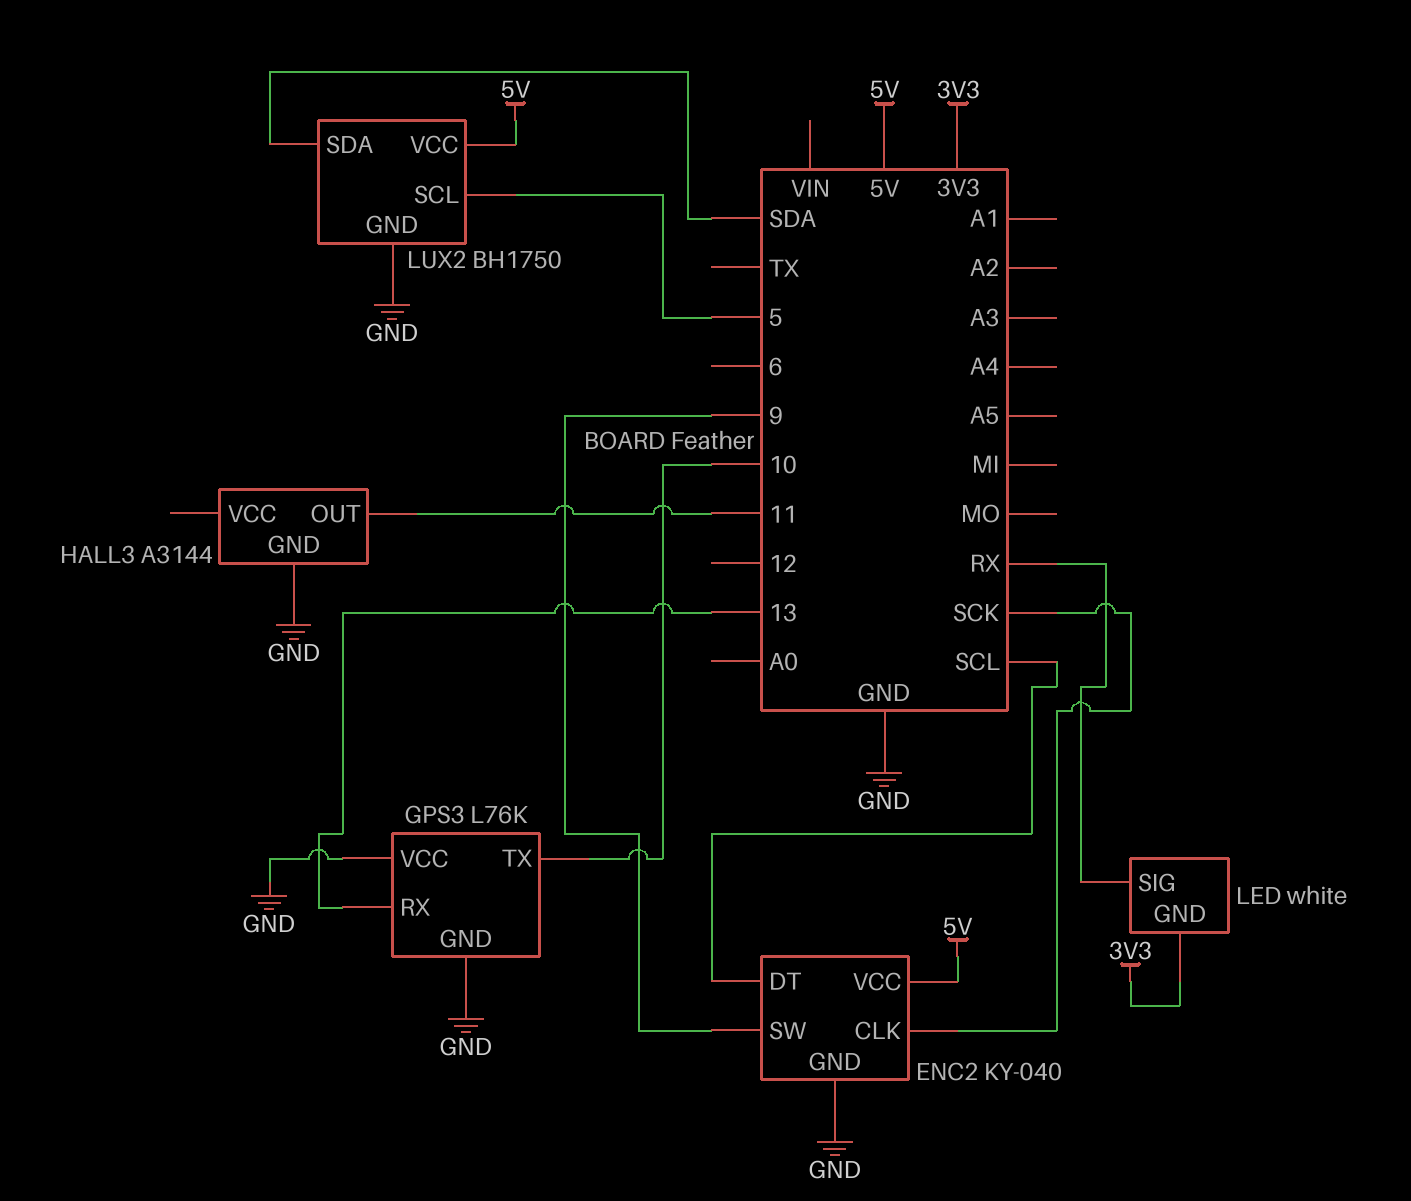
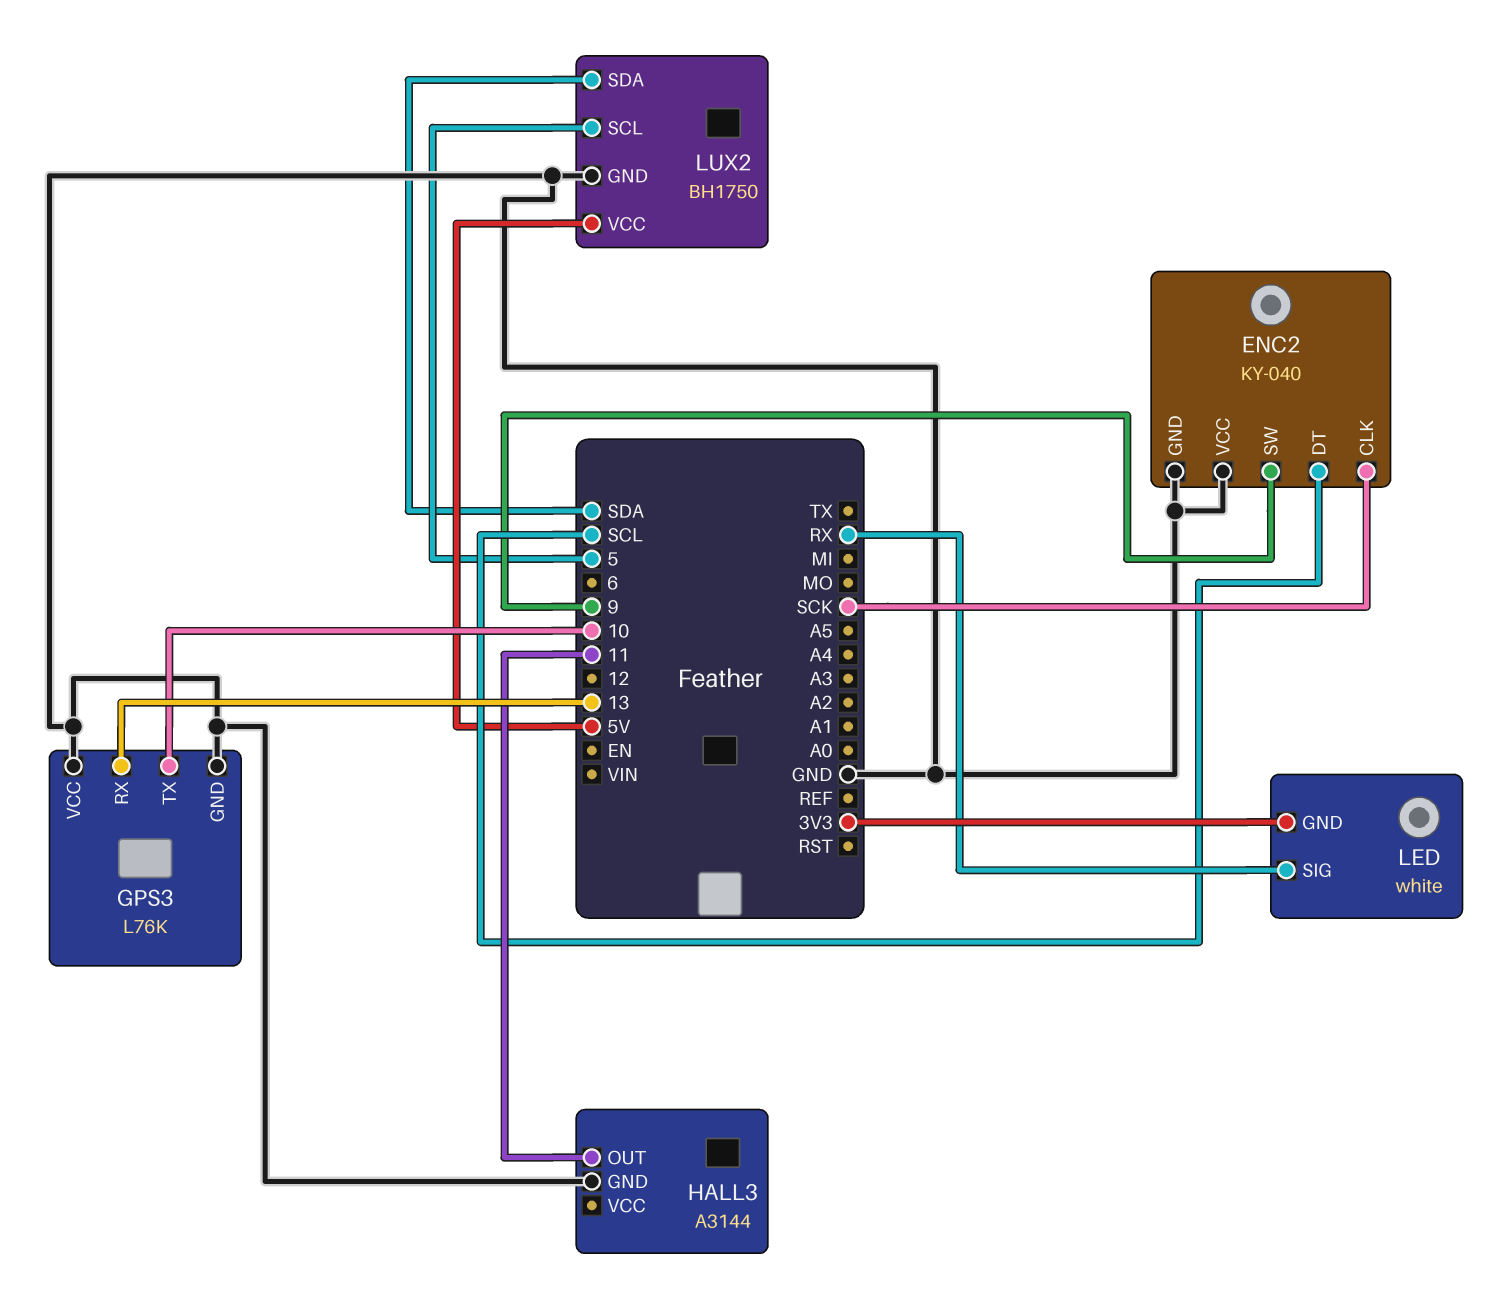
ENC2 pin VCC: 5V -> GND

